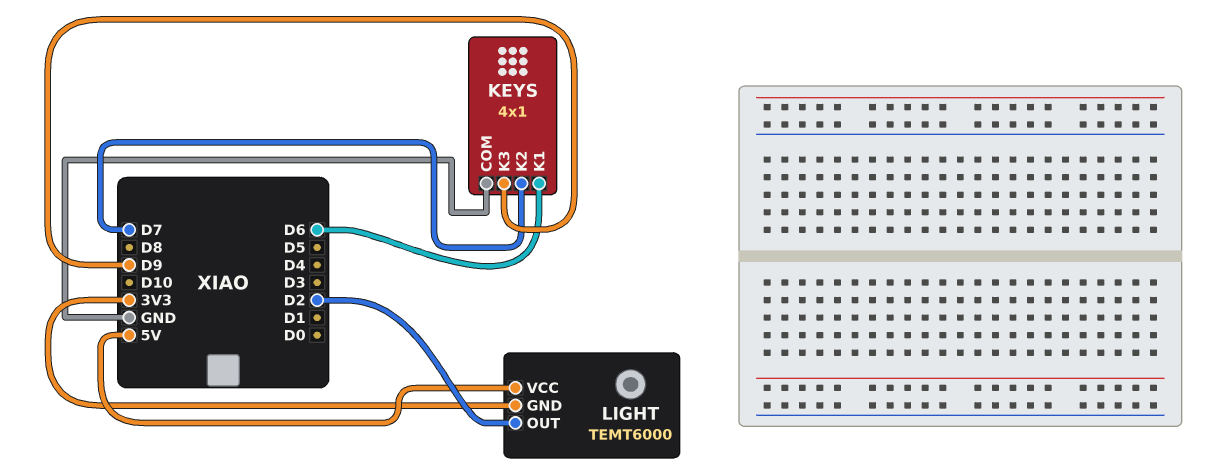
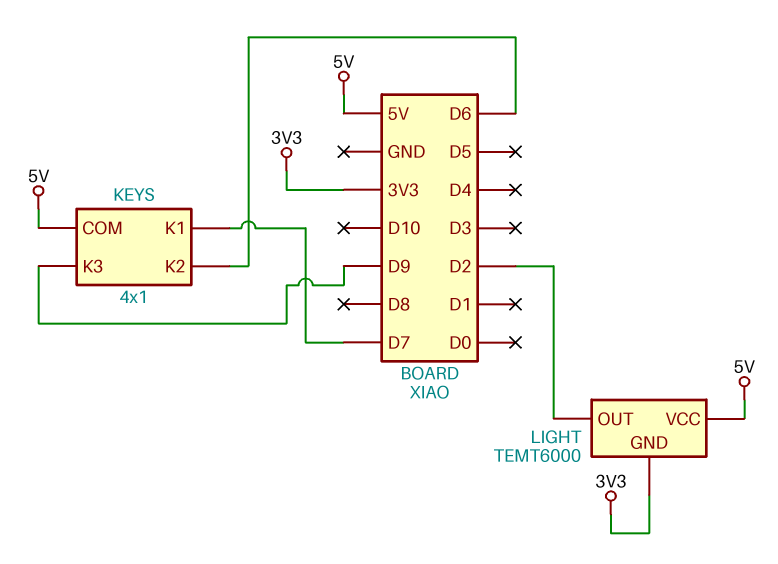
KEYS pin COM: GND -> 5V
KEYS pin K1: D6 -> D7
KEYS pin K2: D7 -> D6

